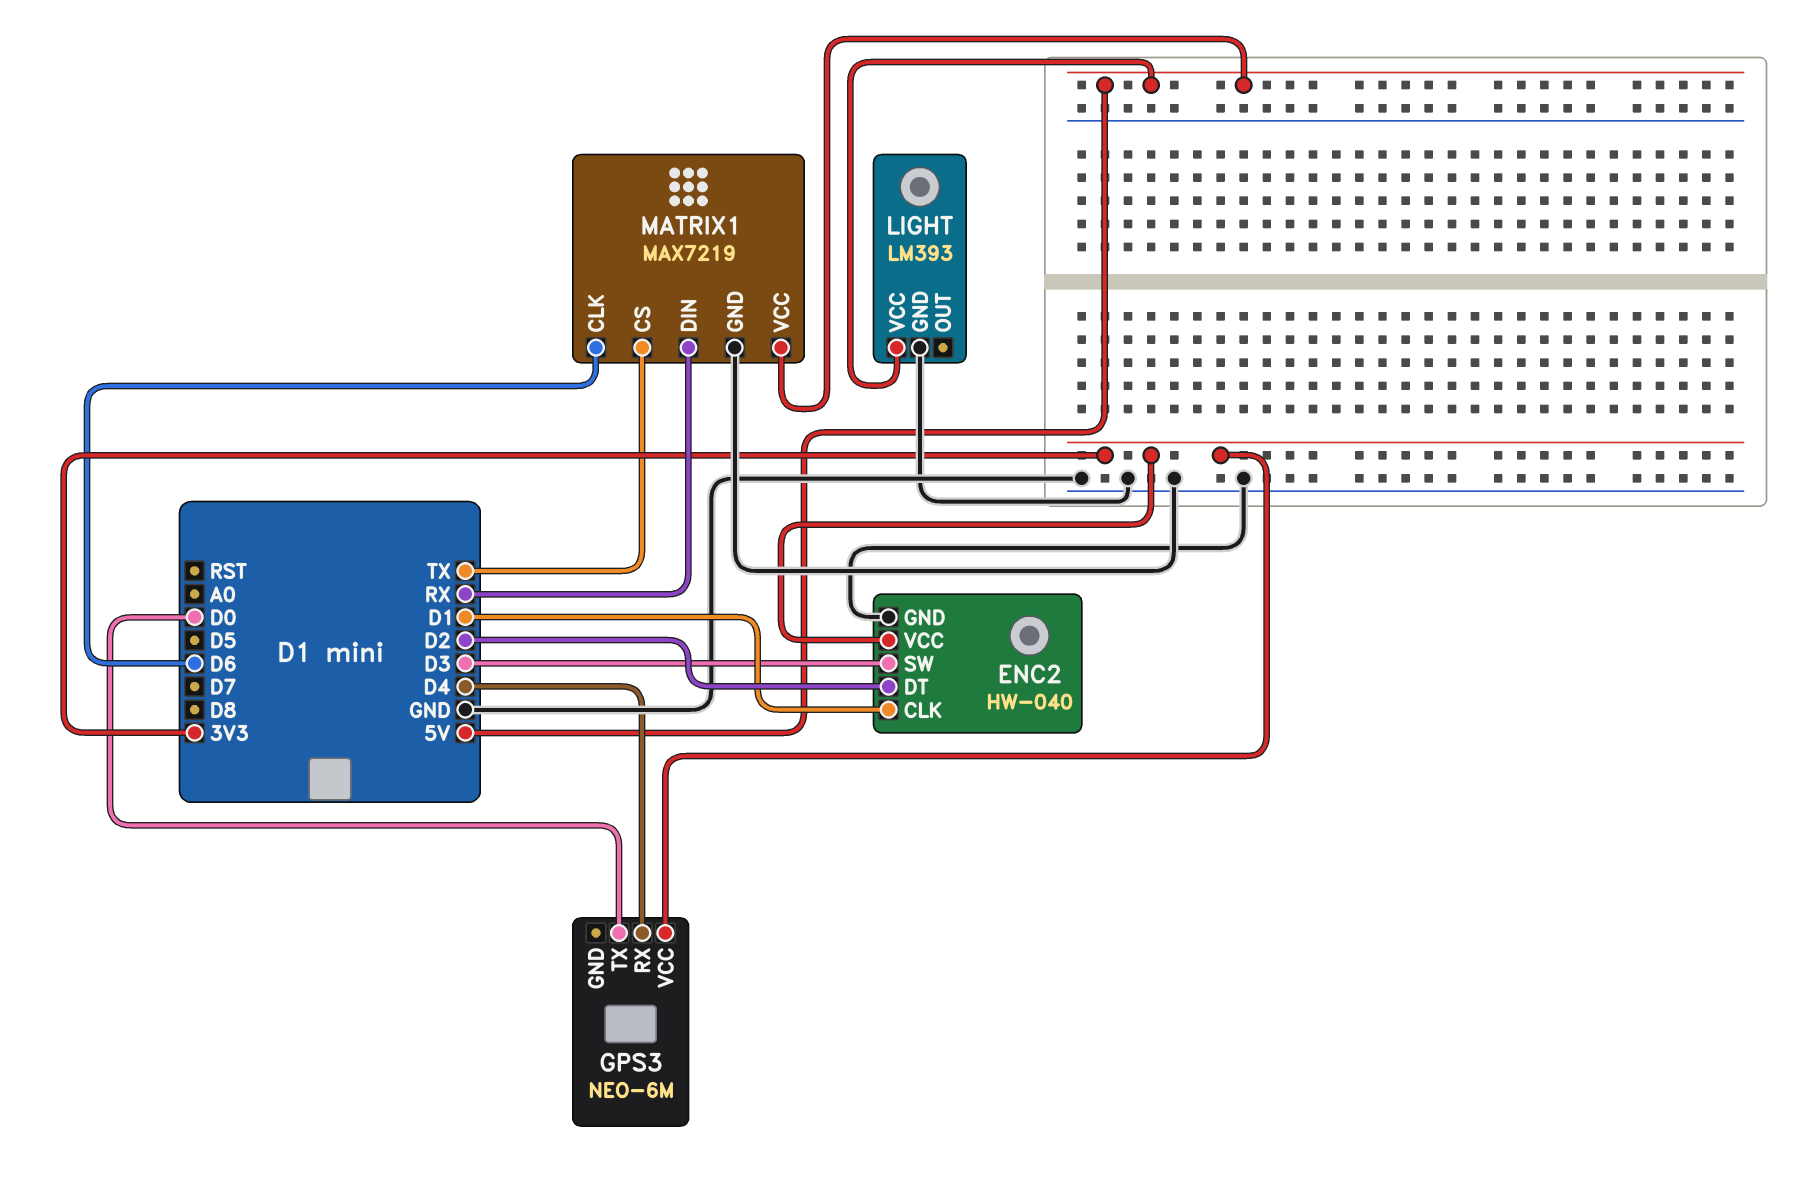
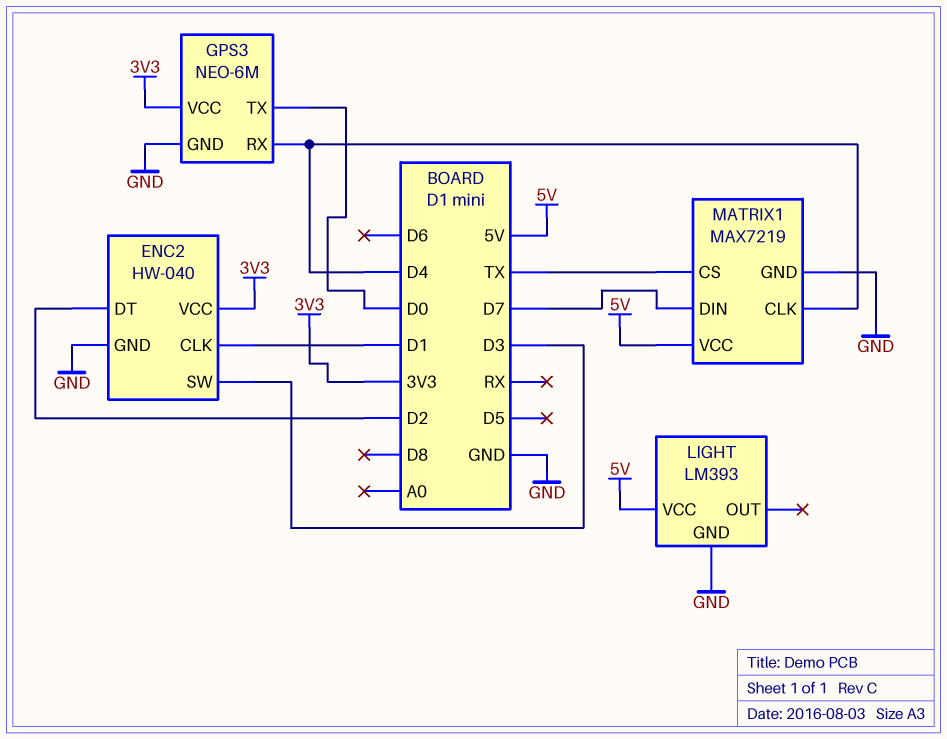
GPS3 pin GND: none -> GND
MATRIX1 pin CLK: D6 -> D4
MATRIX1 pin DIN: RX -> D7

